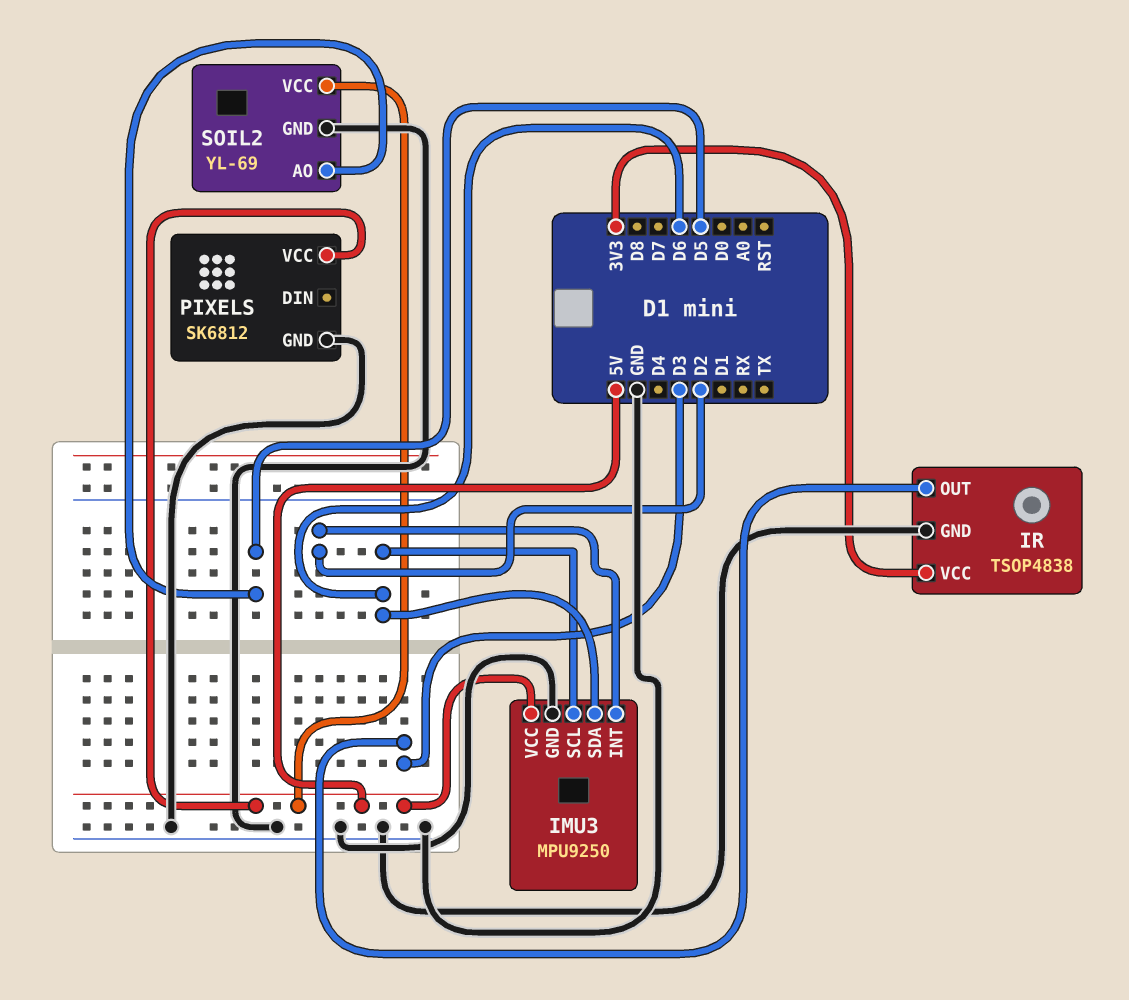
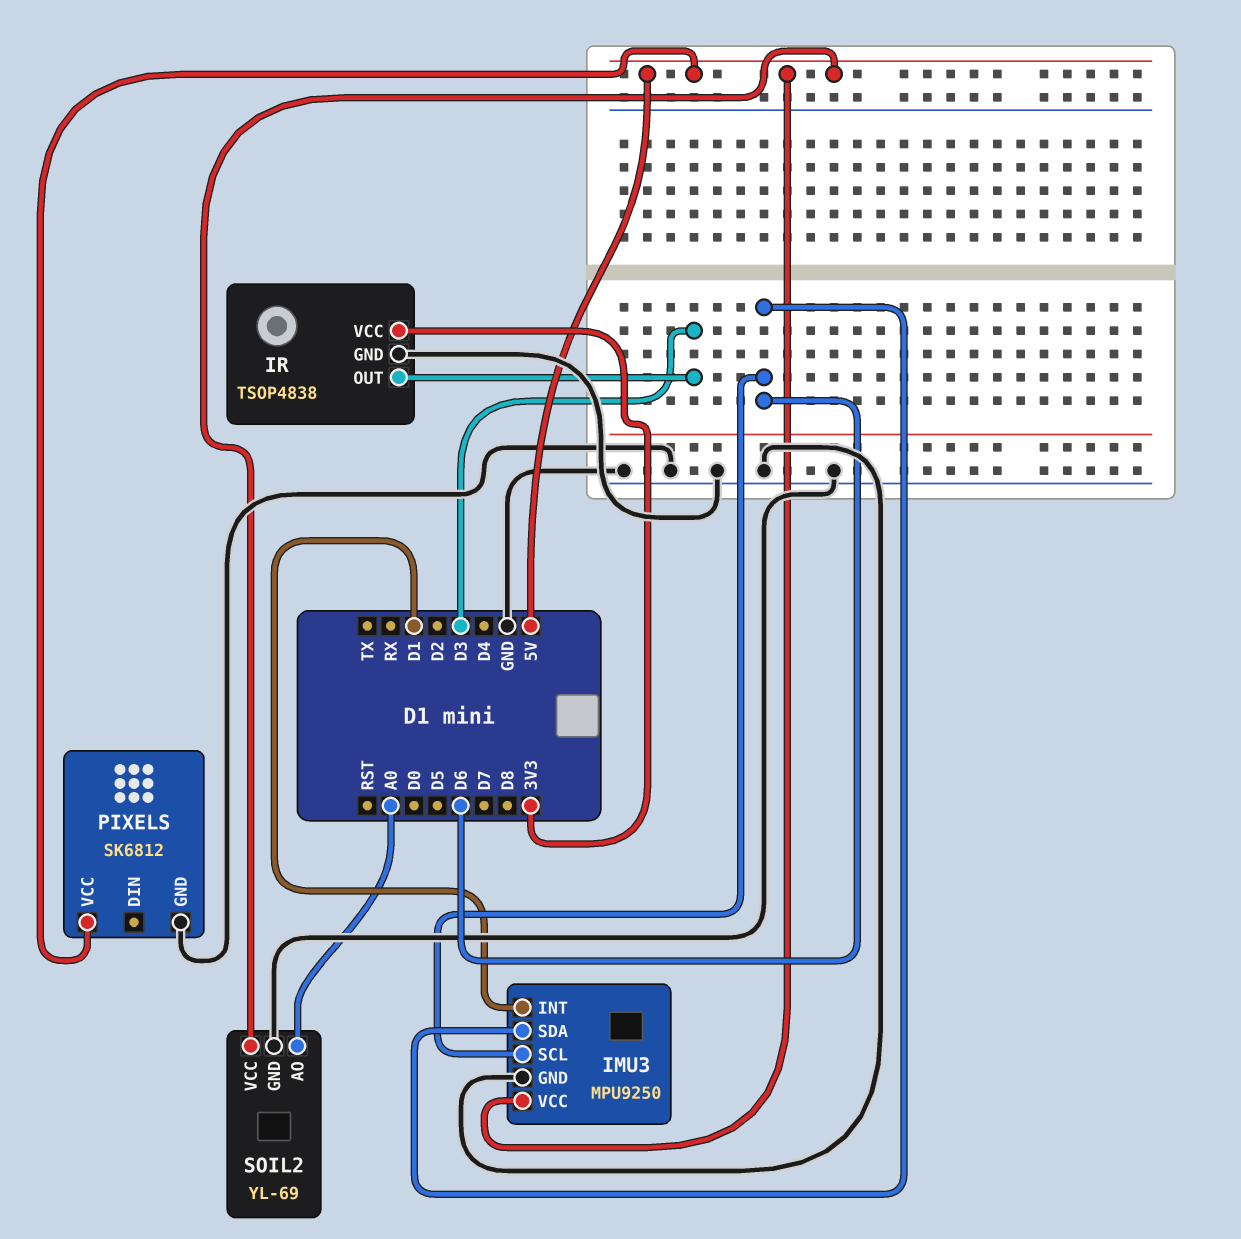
IMU3 pin INT: D2 -> D1
SOIL2 pin AO: D5 -> A0

